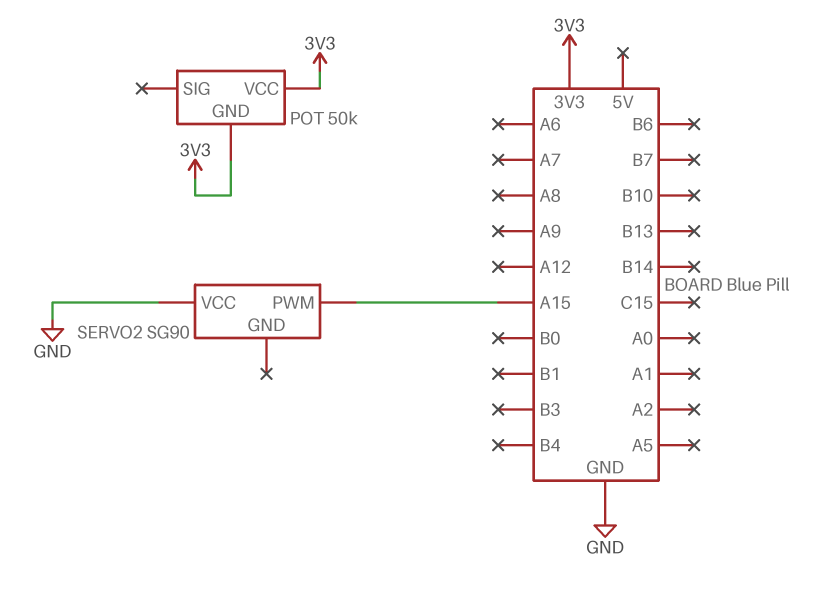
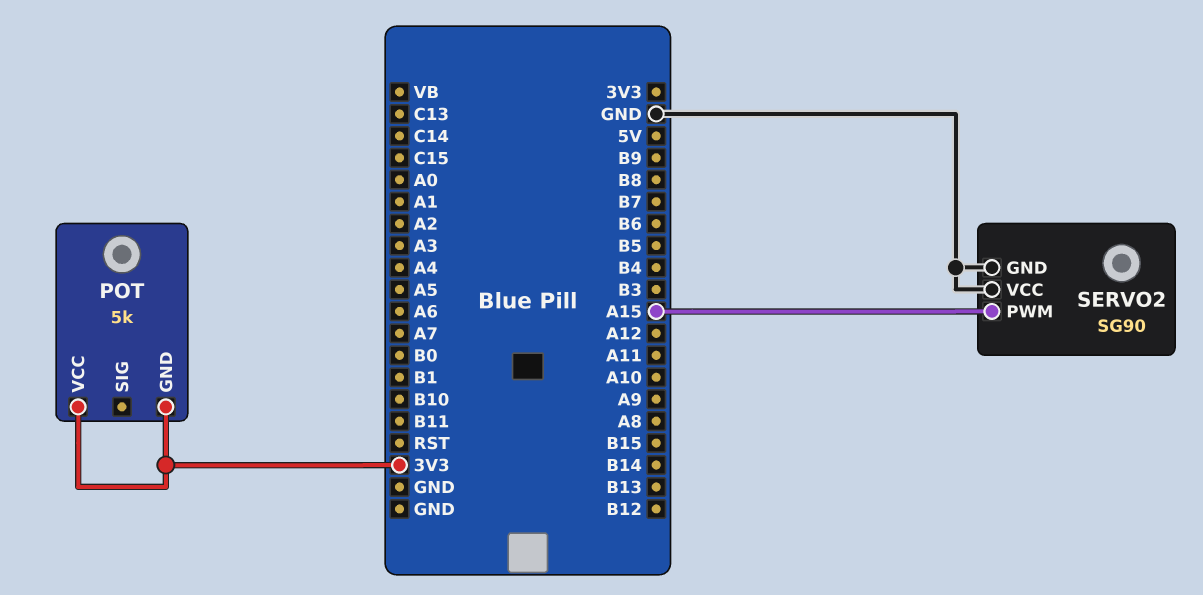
POT: 50k -> 5k
SERVO2 pin GND: none -> GND

